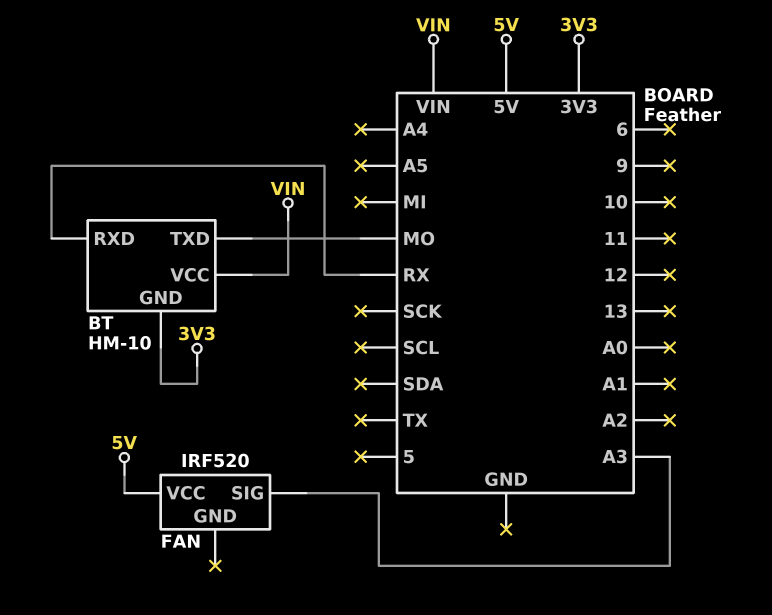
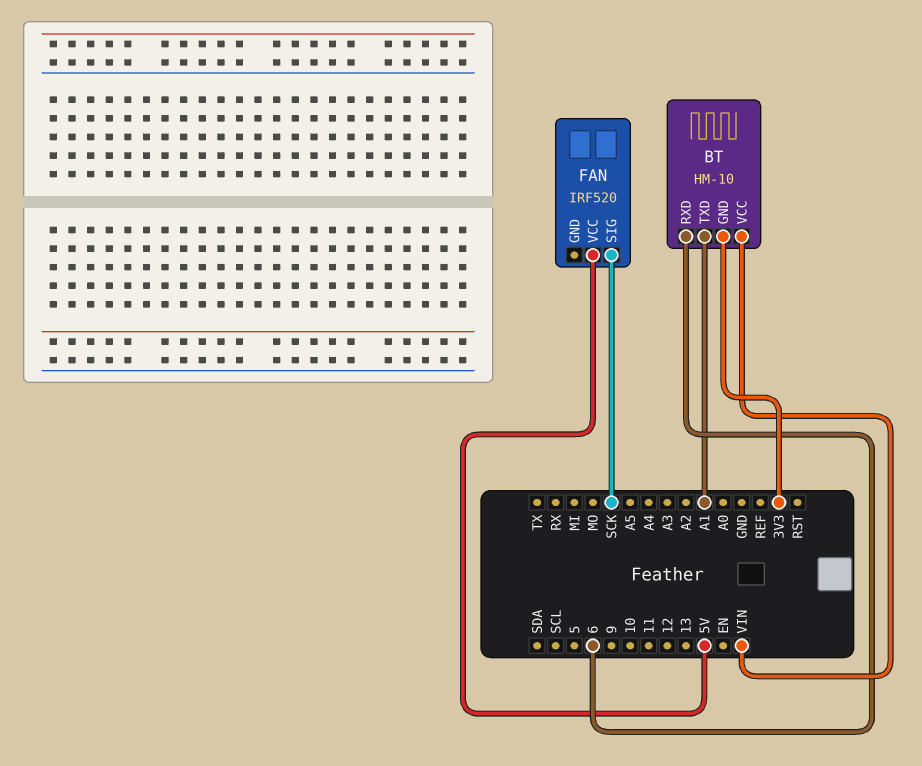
BT pin RXD: RX -> 6
BT pin TXD: MO -> A1
FAN pin SIG: A3 -> SCK

